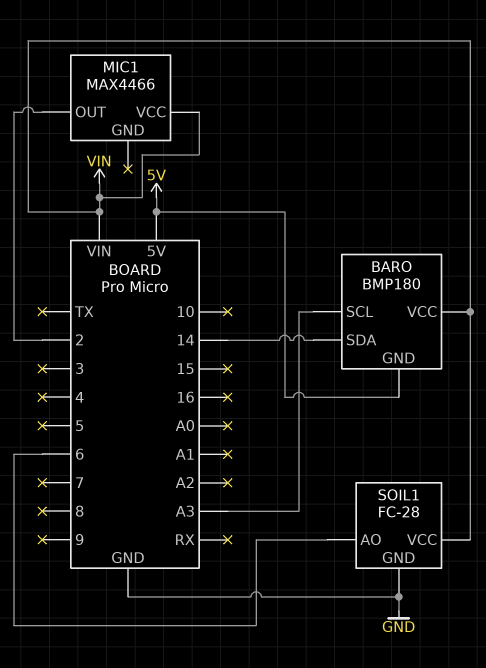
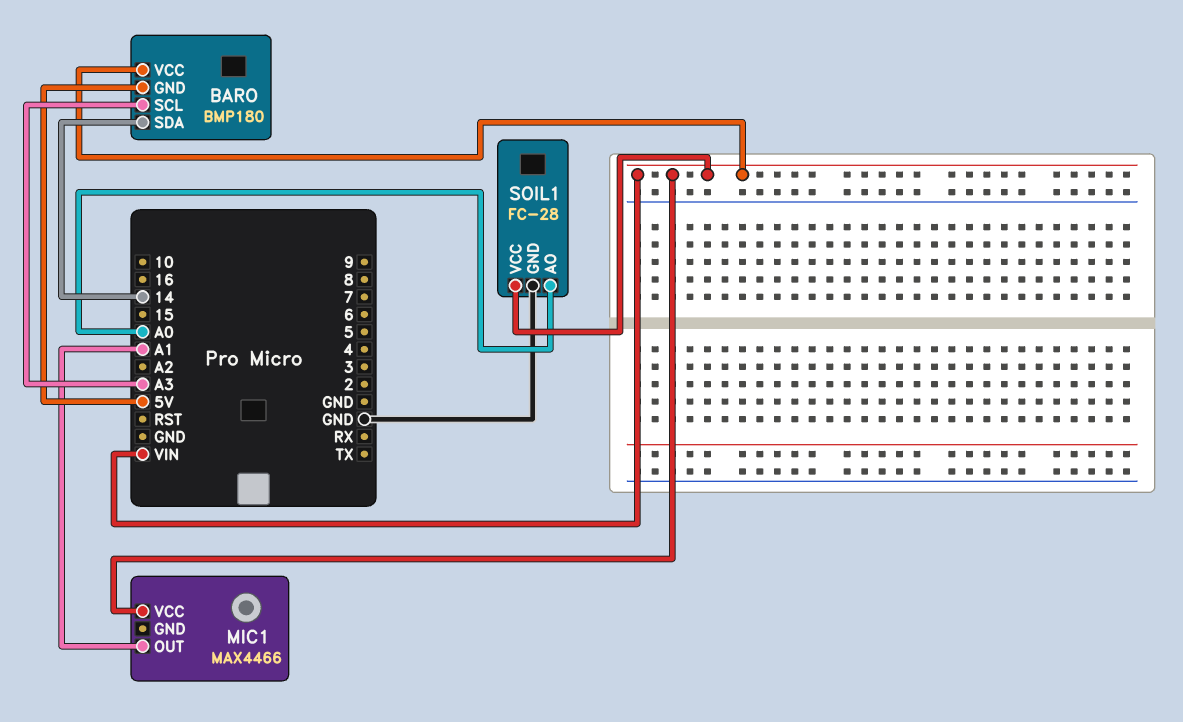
MIC1 pin OUT: 2 -> A1
SOIL1 pin AO: 6 -> A0

